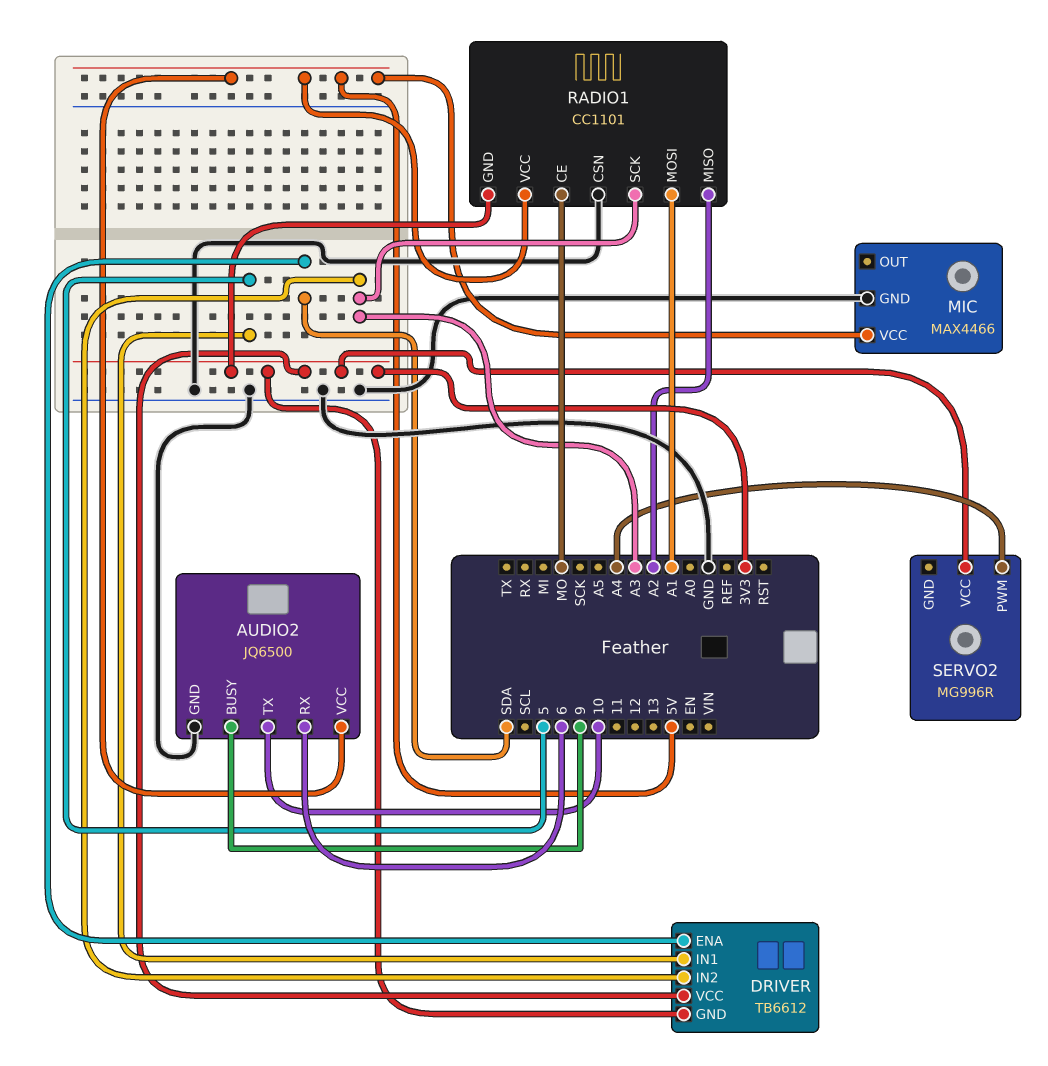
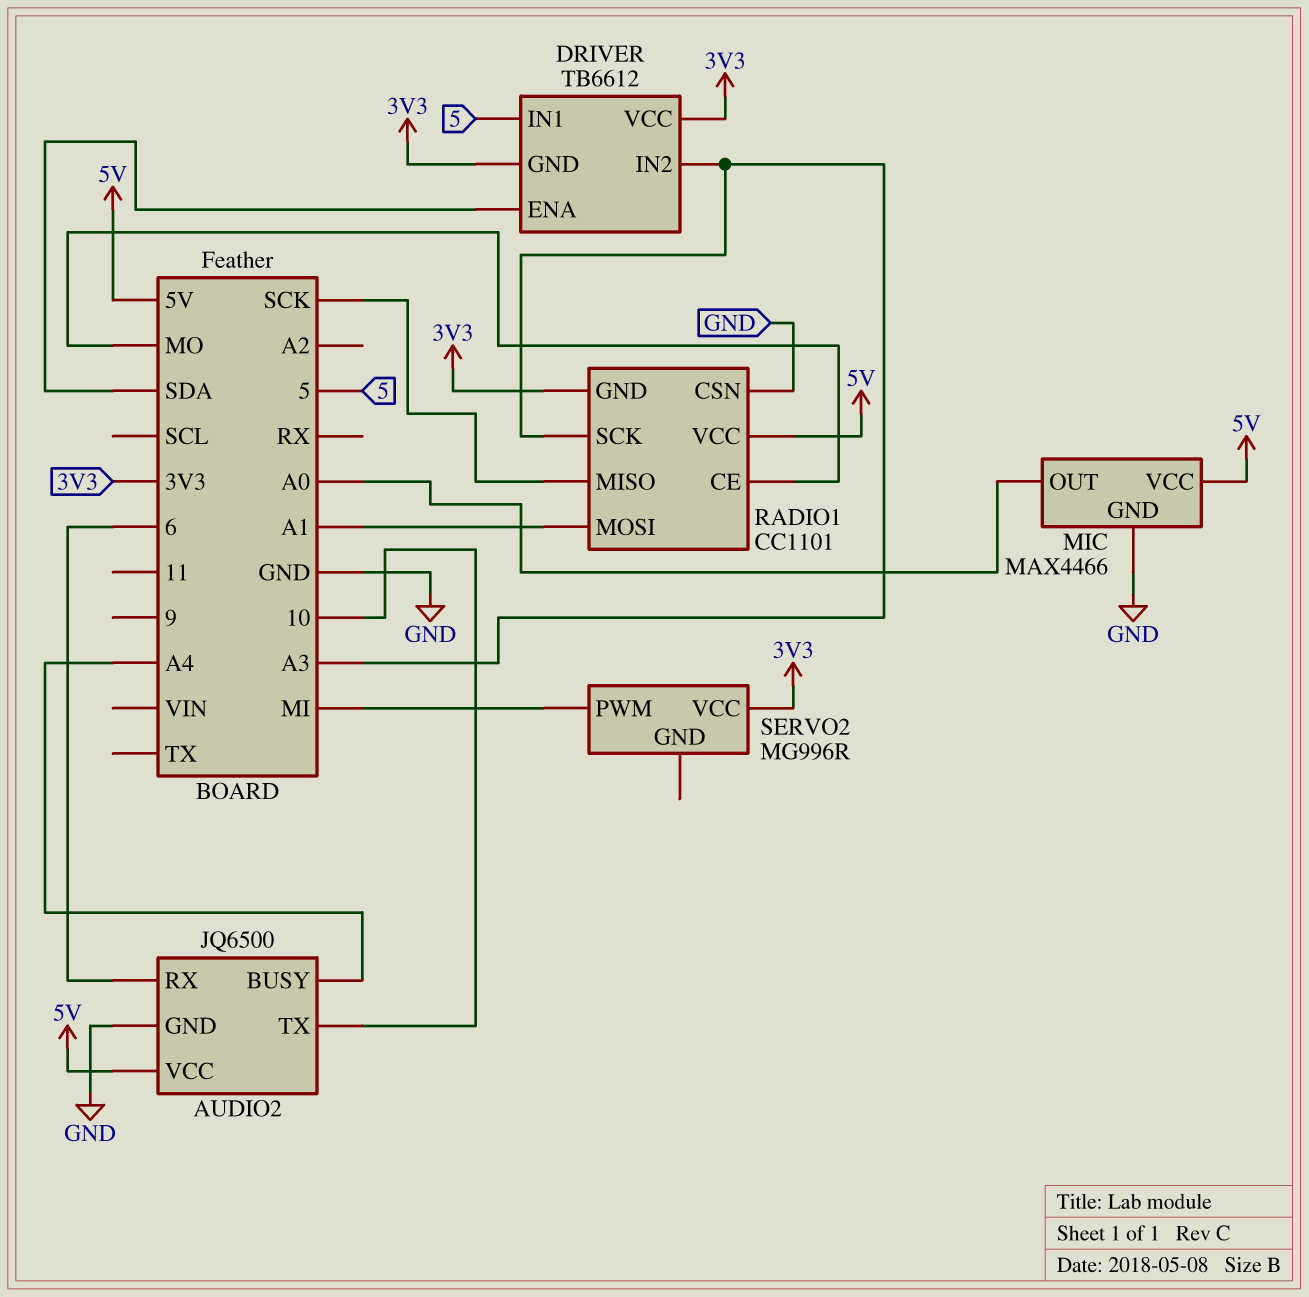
AUDIO2 pin BUSY: 9 -> A4
MIC pin OUT: none -> A0
RADIO1 pin MISO: A2 -> SCK
SERVO2 pin PWM: A4 -> MI

